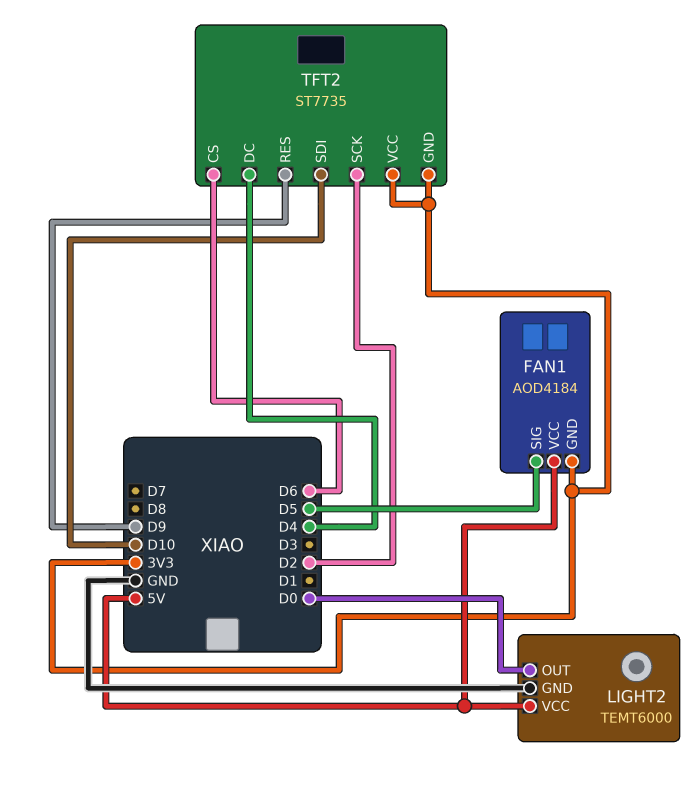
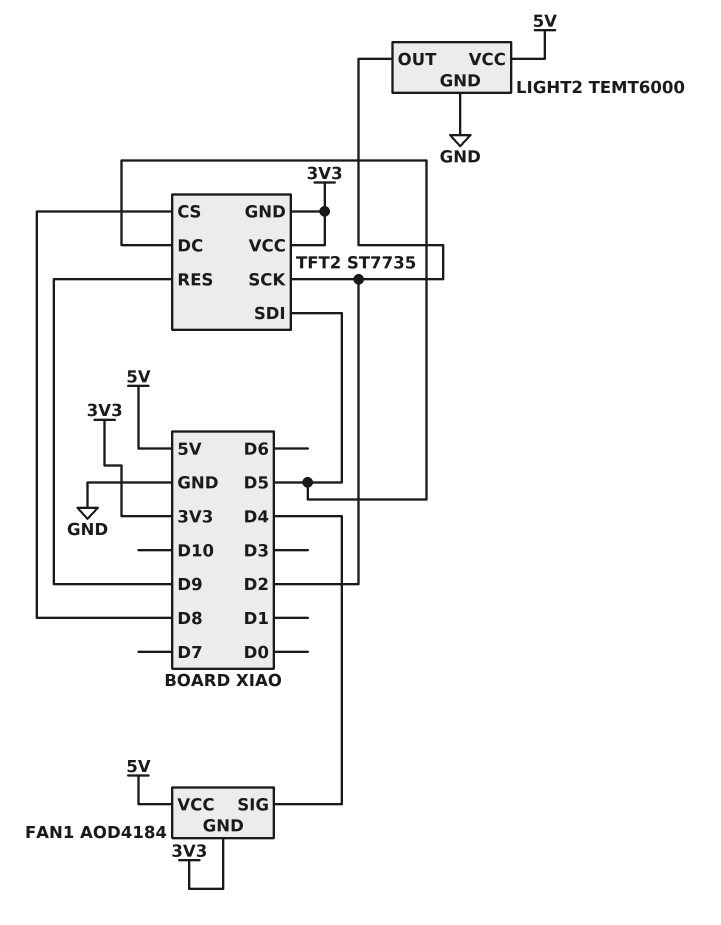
FAN1 pin SIG: D5 -> D4
LIGHT2 pin OUT: D0 -> D2
TFT2 pin CS: D6 -> D8
TFT2 pin DC: D4 -> D5
TFT2 pin SDI: D10 -> D5

